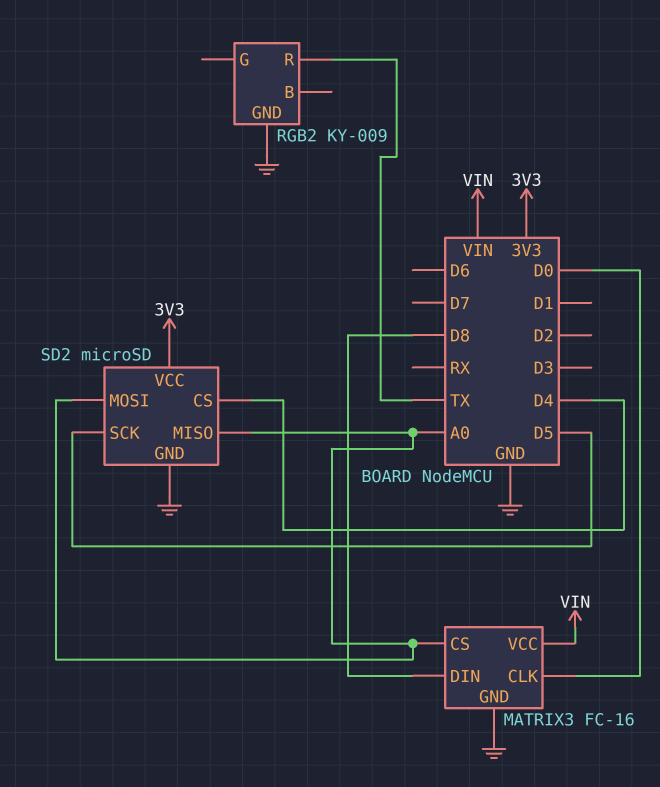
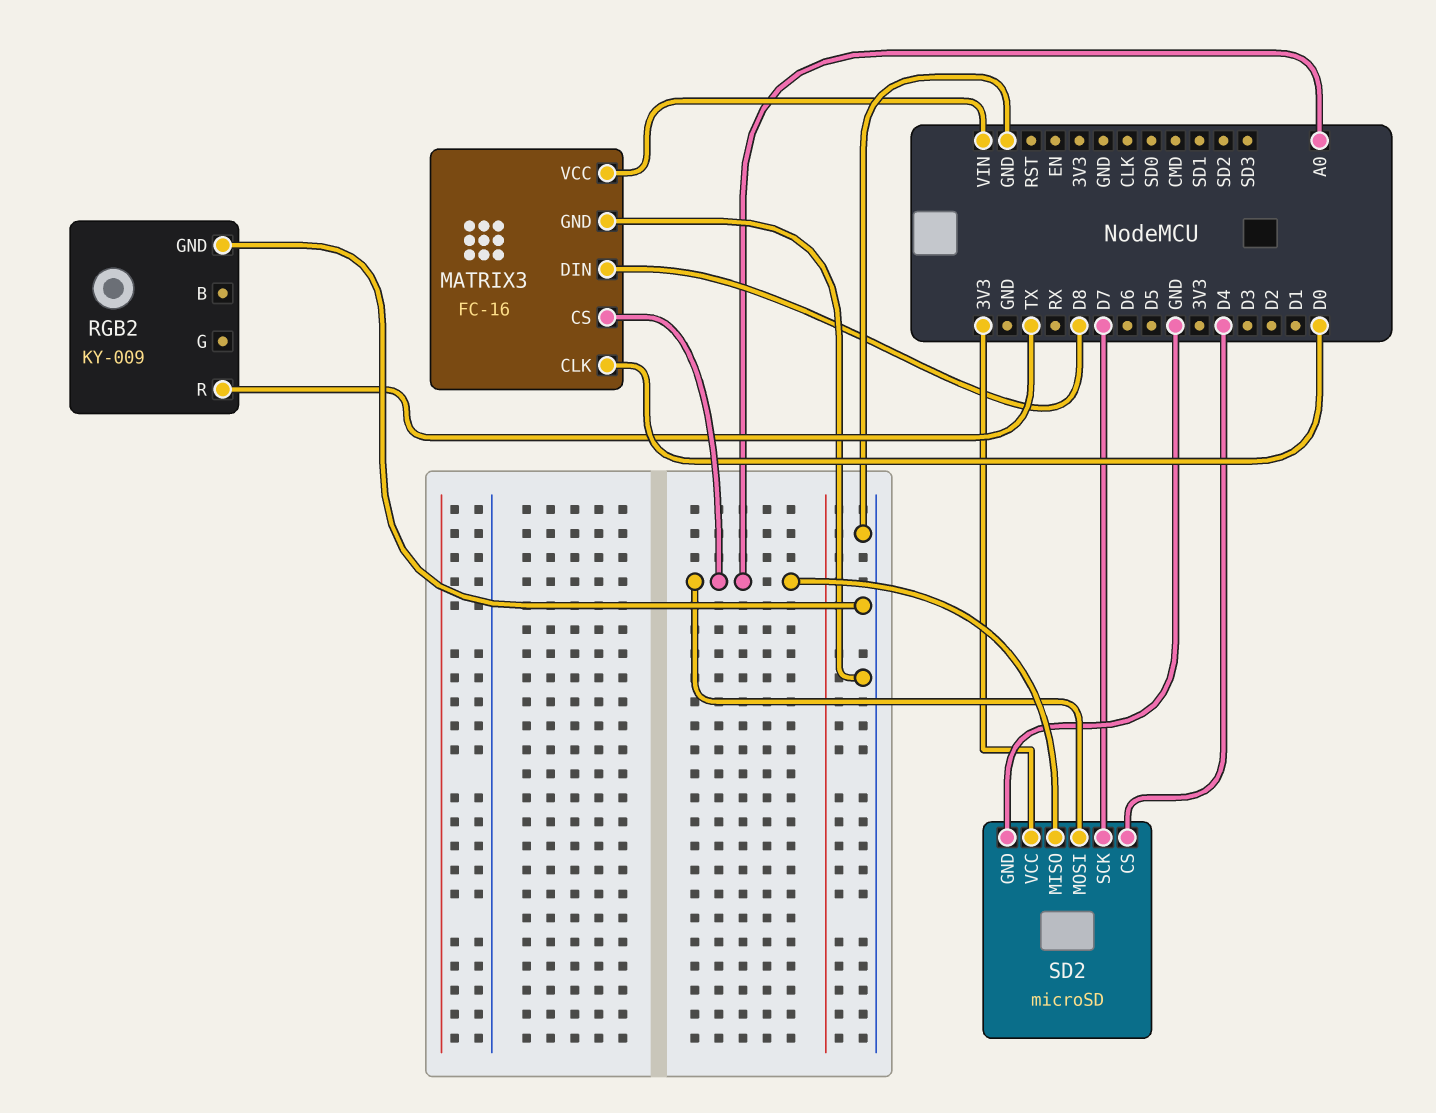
SD2 pin SCK: D5 -> D7

